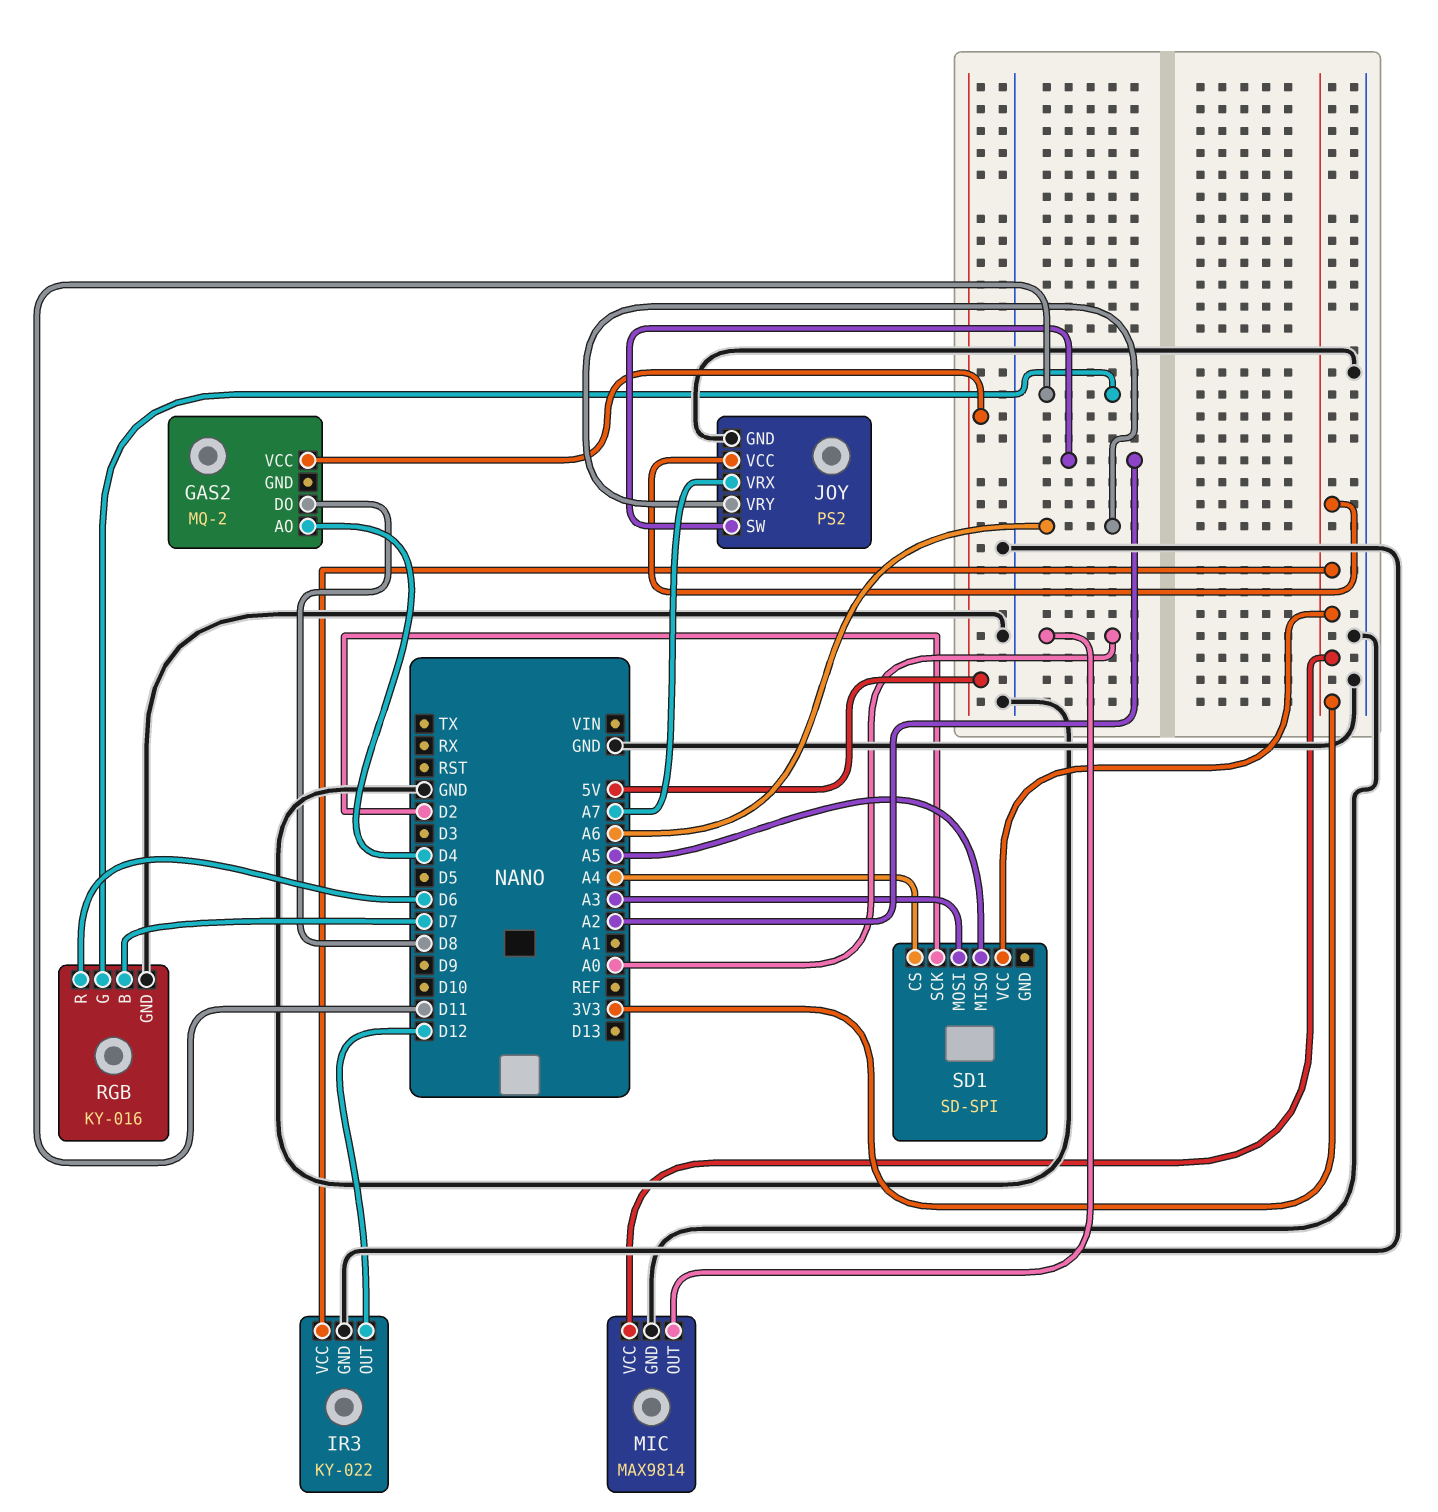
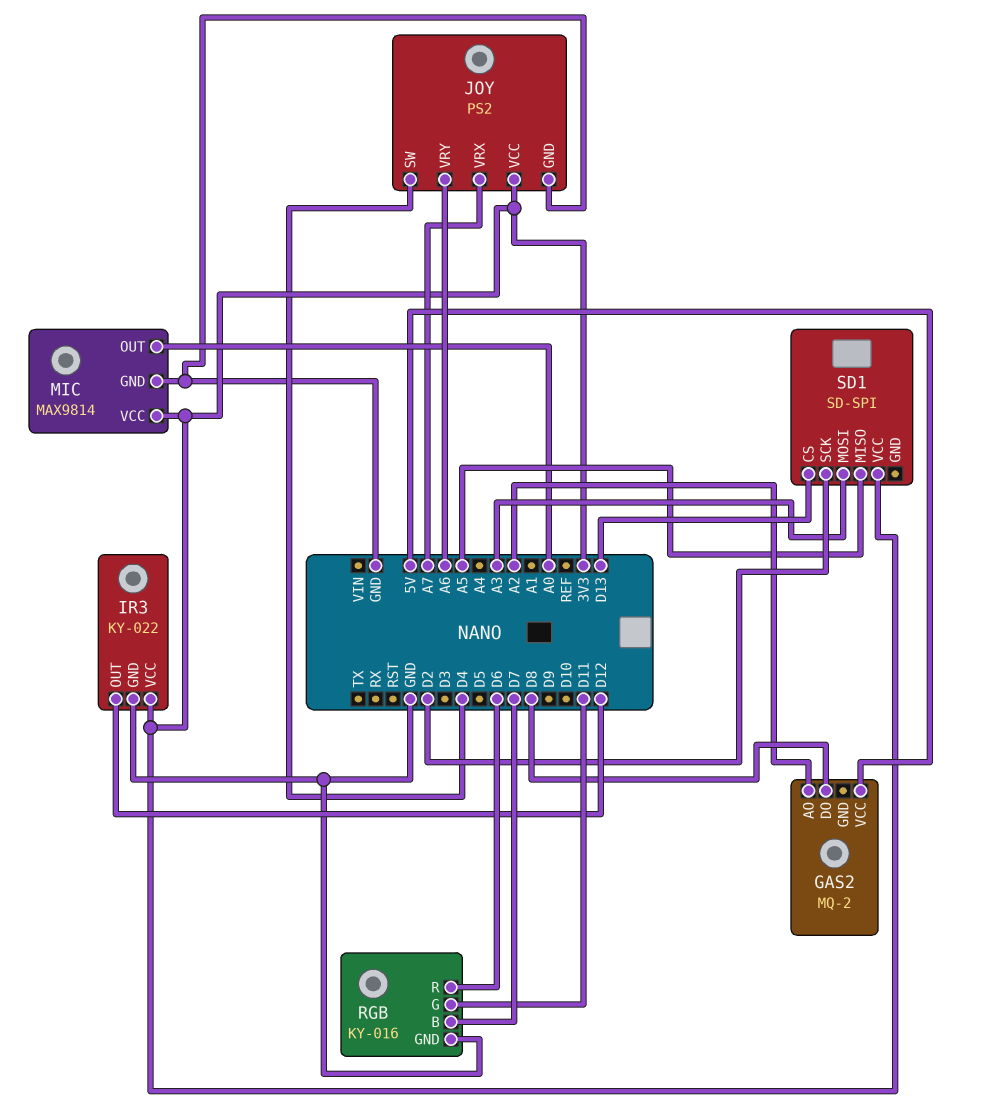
GAS2 pin AO: D4 -> A2
JOY pin SW: A2 -> D4
SD1 pin CS: A4 -> D13

